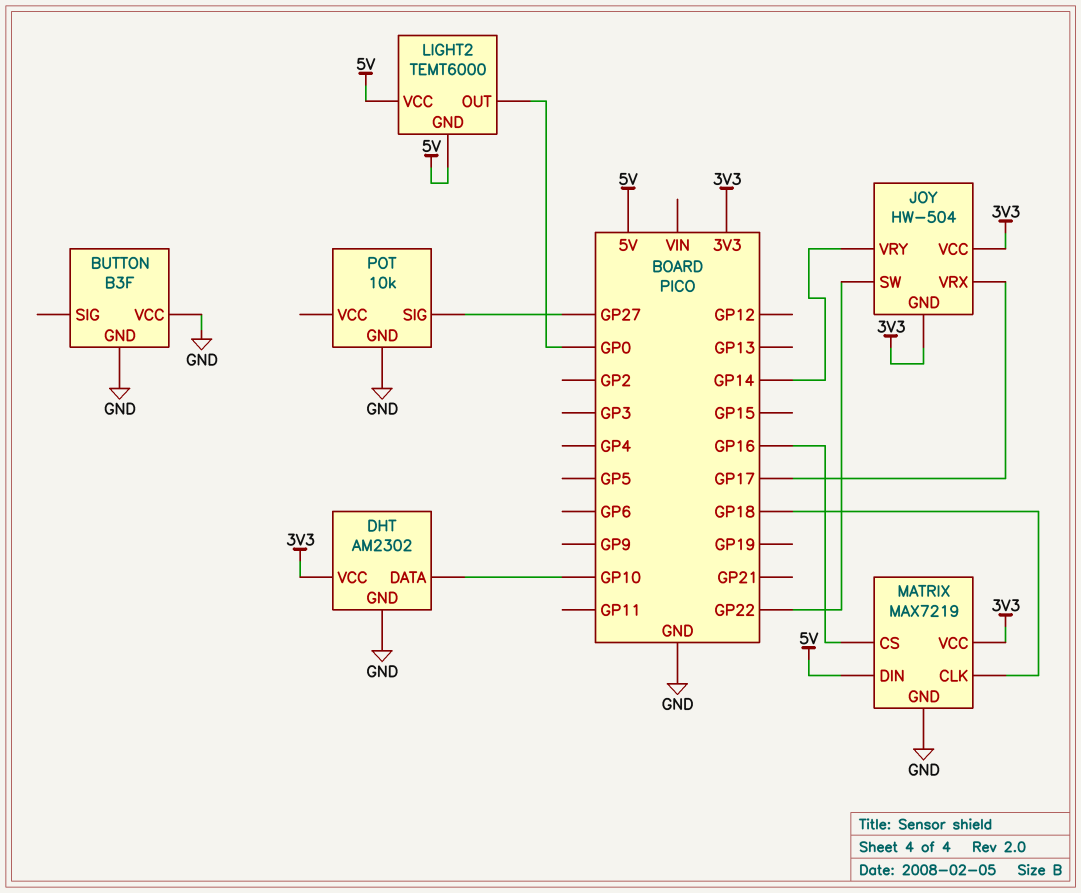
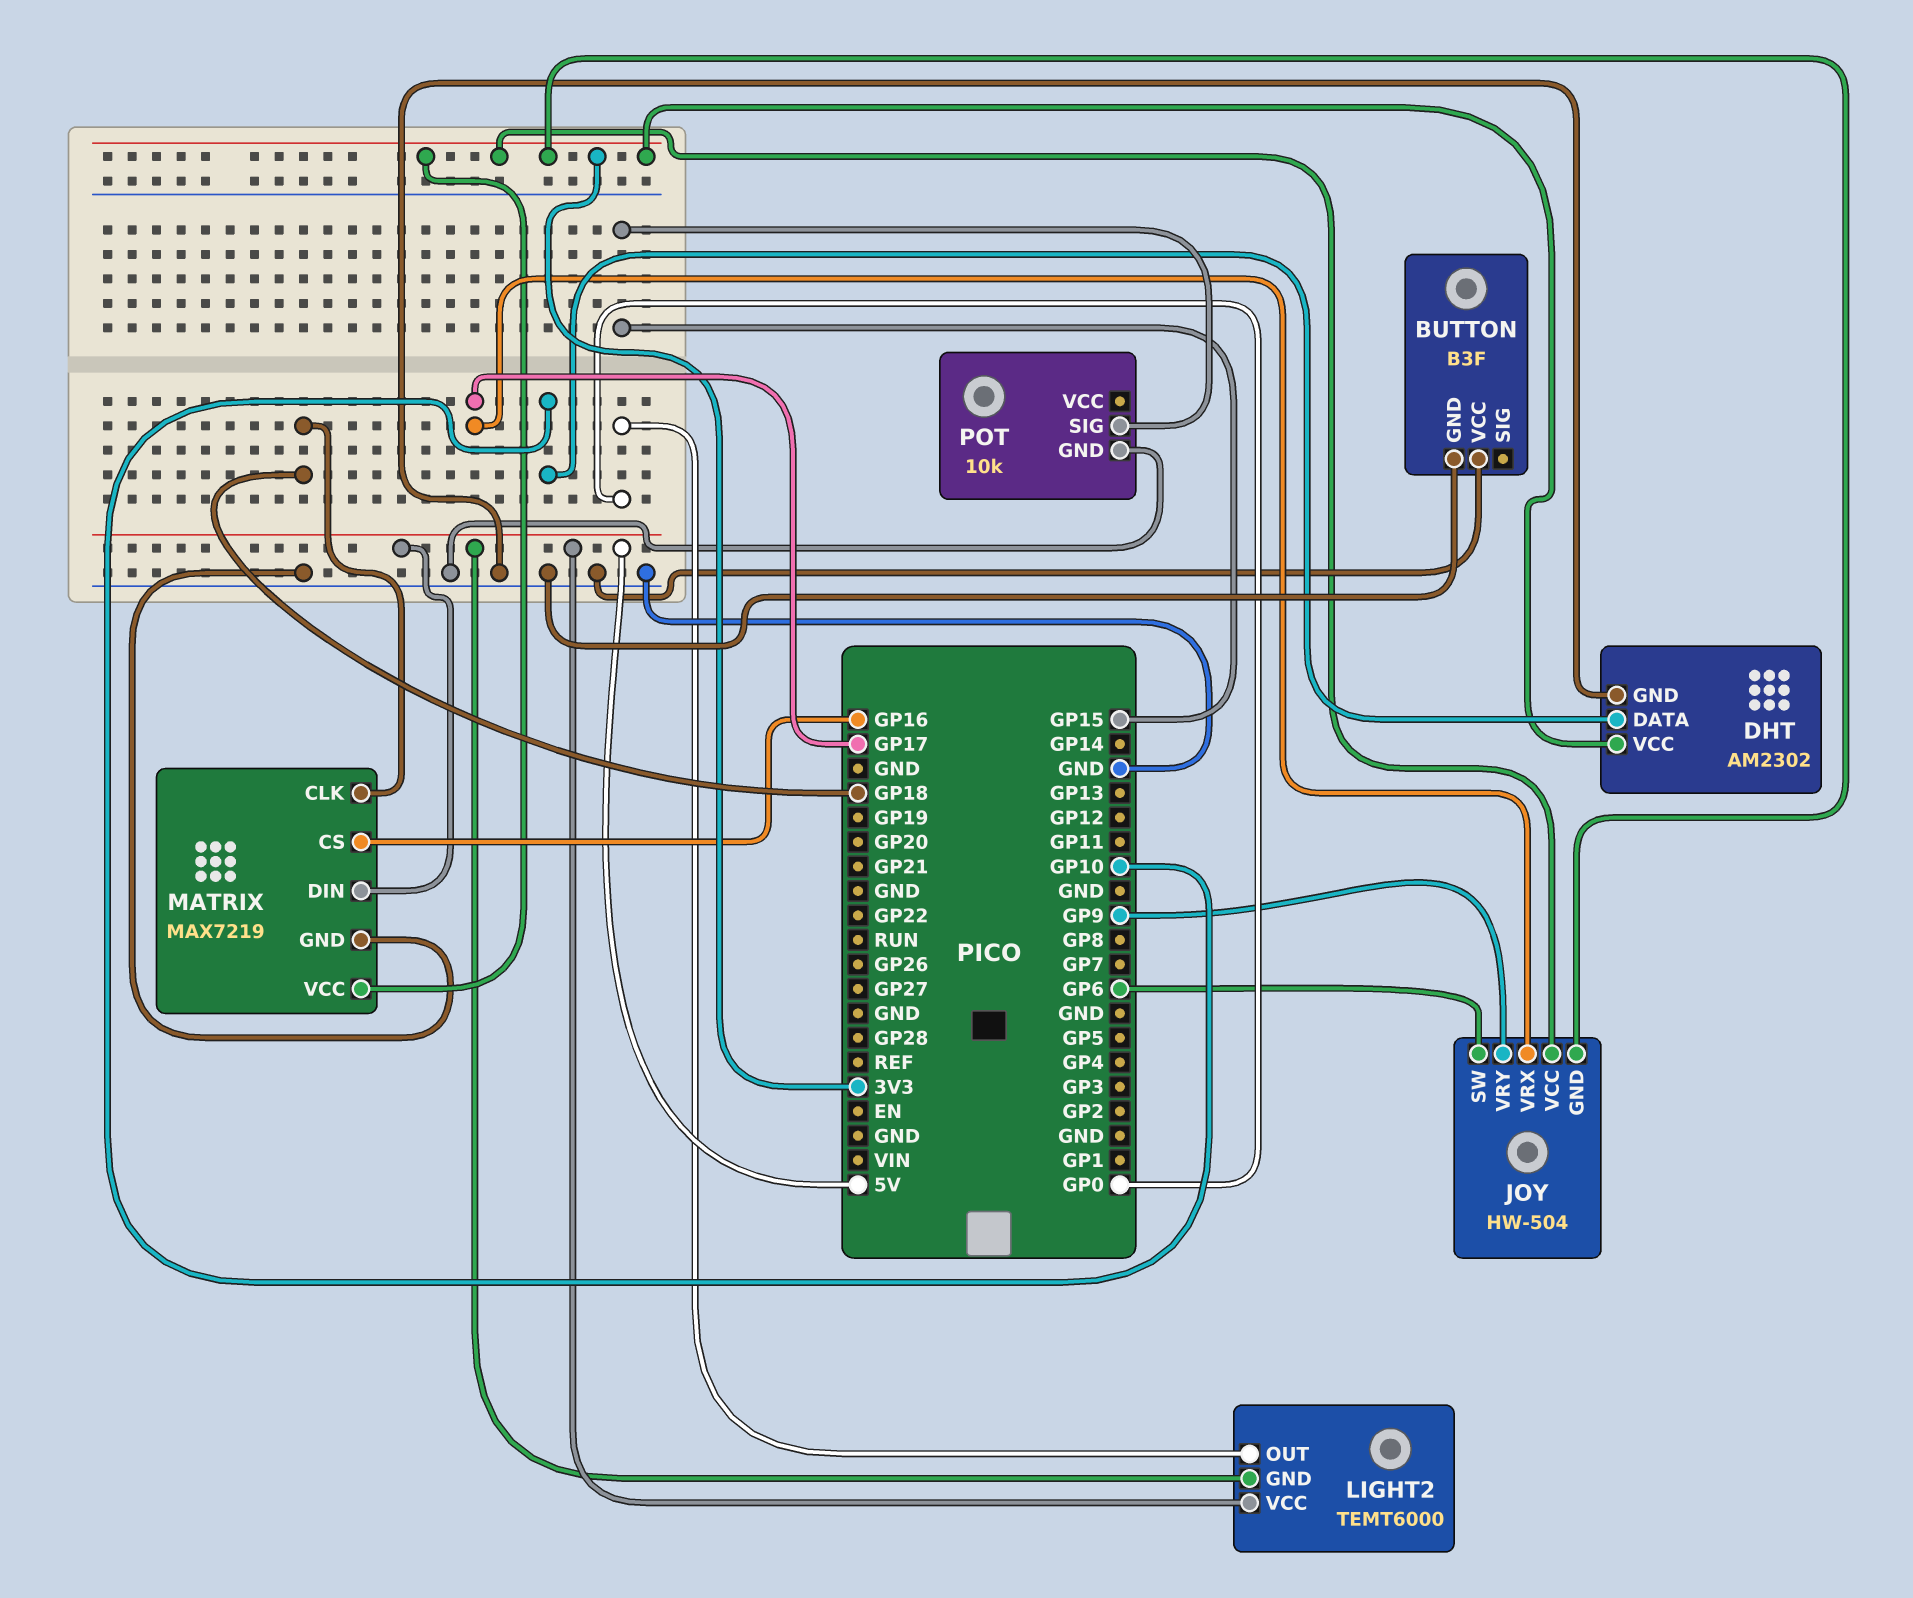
JOY pin SW: GP22 -> GP6
JOY pin VRY: GP14 -> GP9
POT pin SIG: GP27 -> GP15

